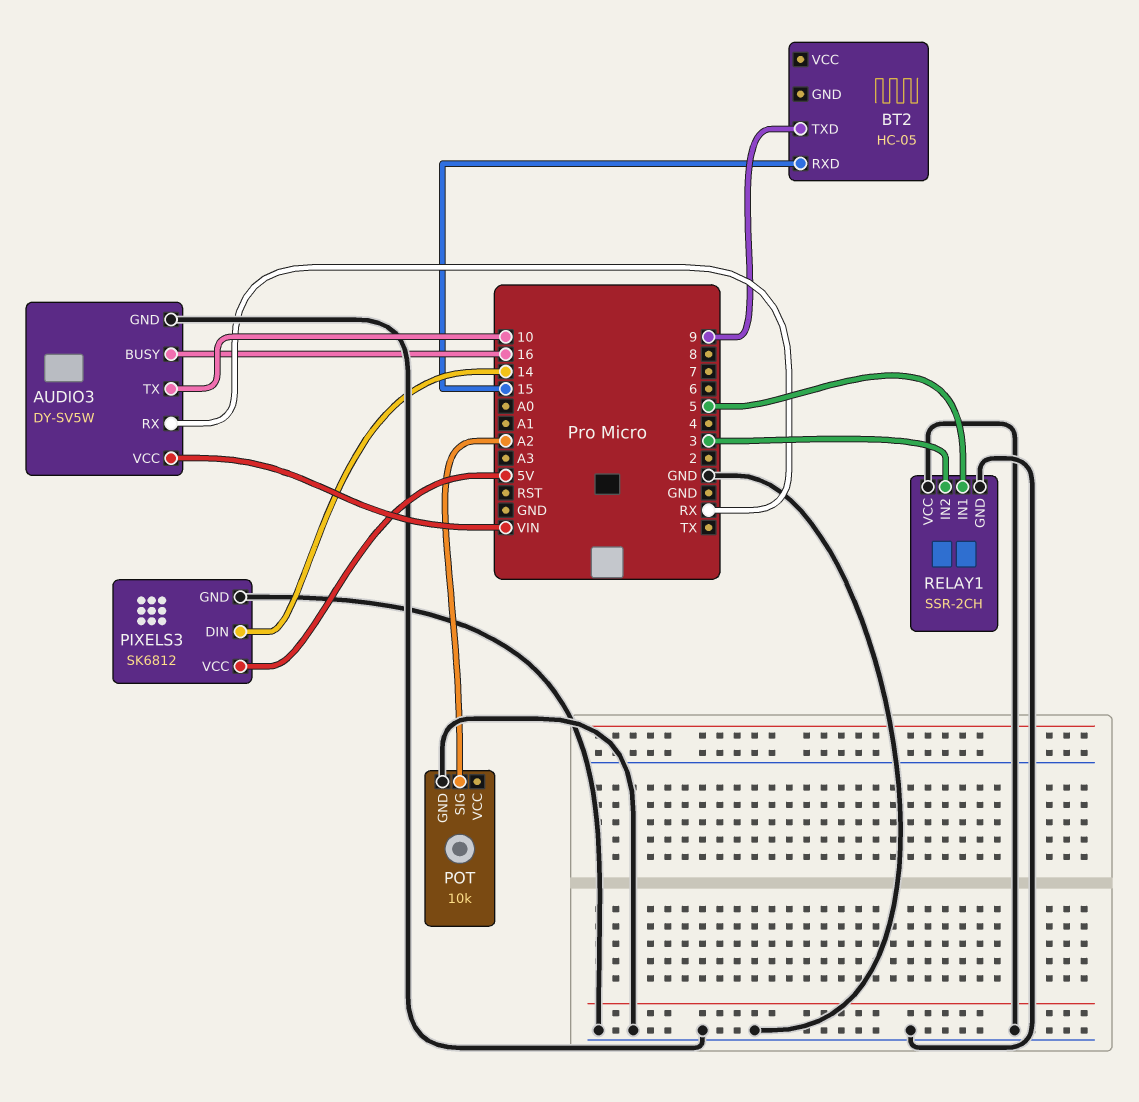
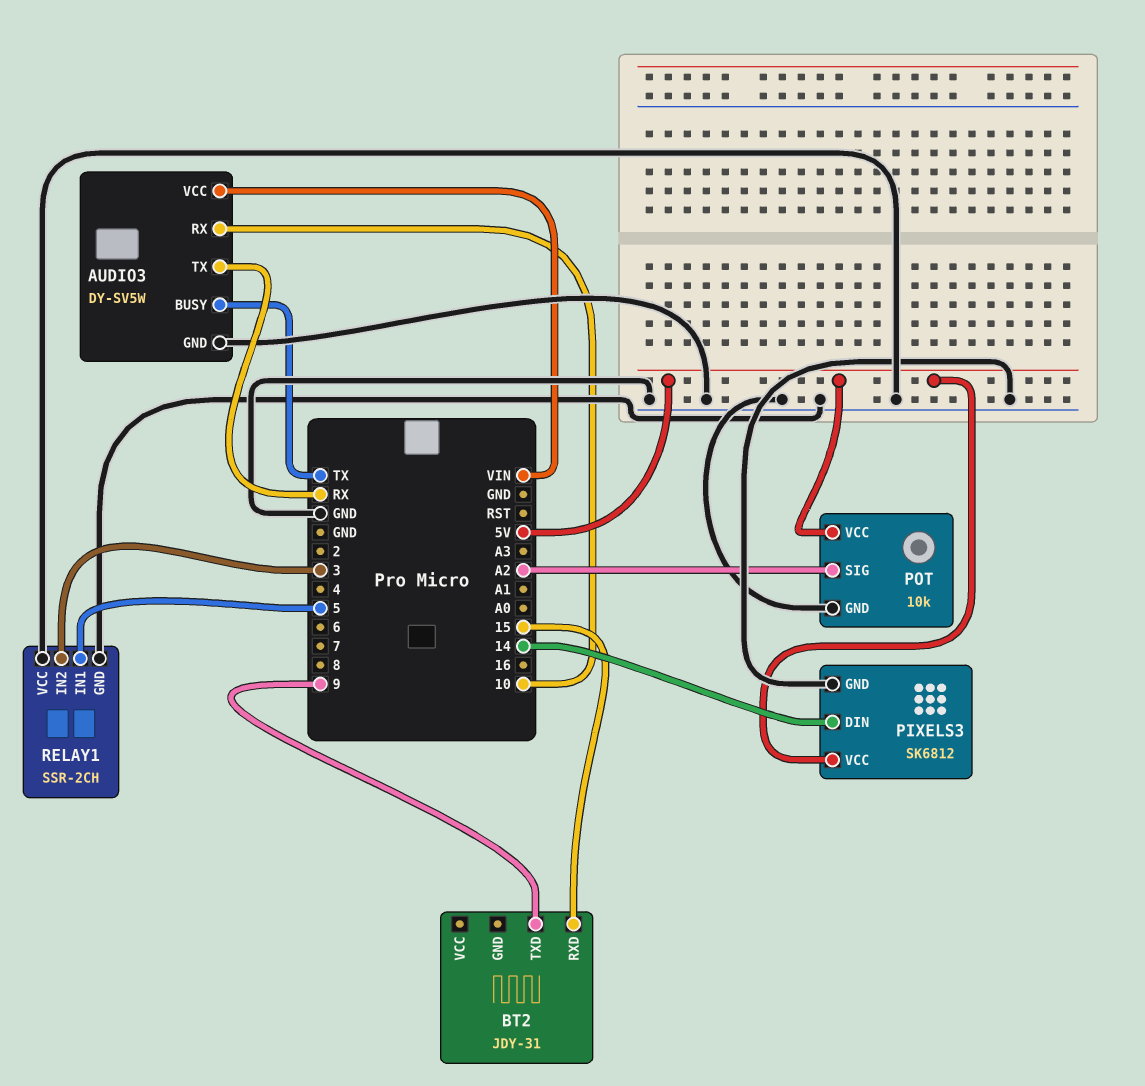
AUDIO3 pin BUSY: 16 -> TX
AUDIO3 pin RX: RX -> 10
AUDIO3 pin TX: 10 -> RX
BT2: HC-05 -> JDY-31
POT pin VCC: none -> 5V

